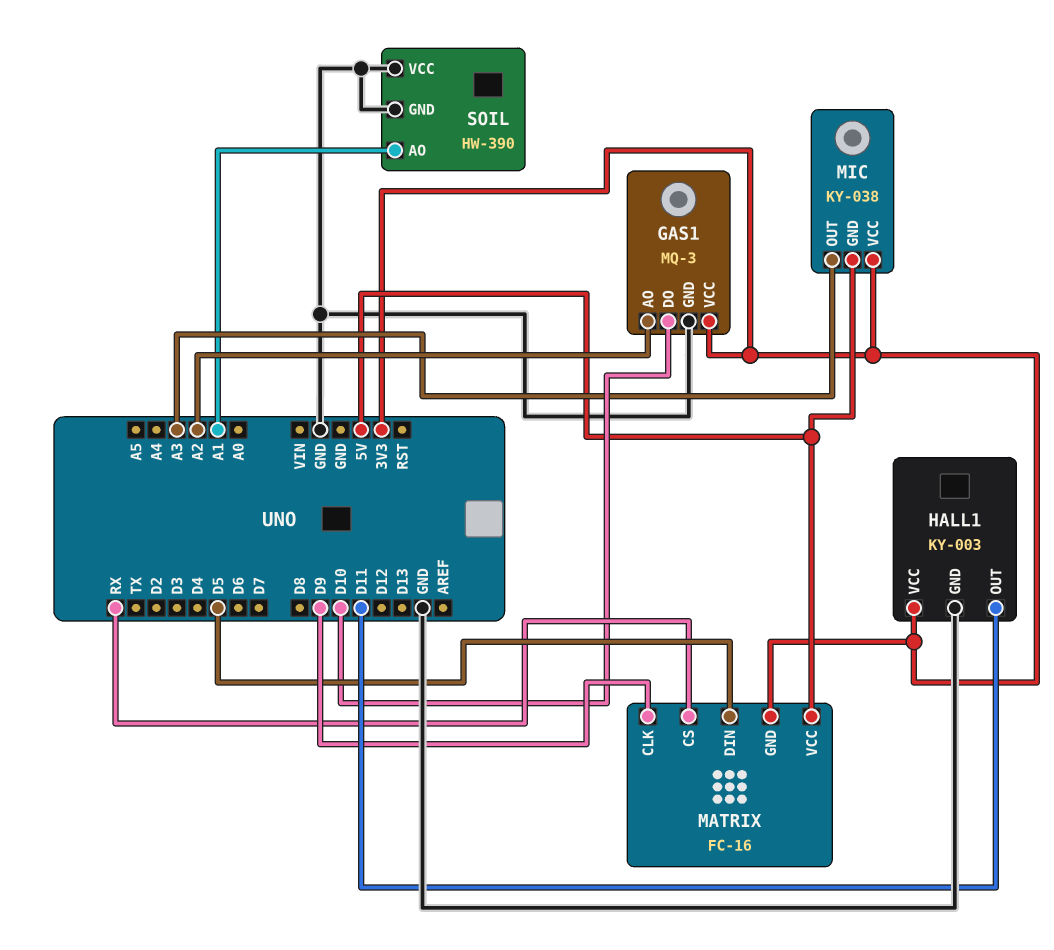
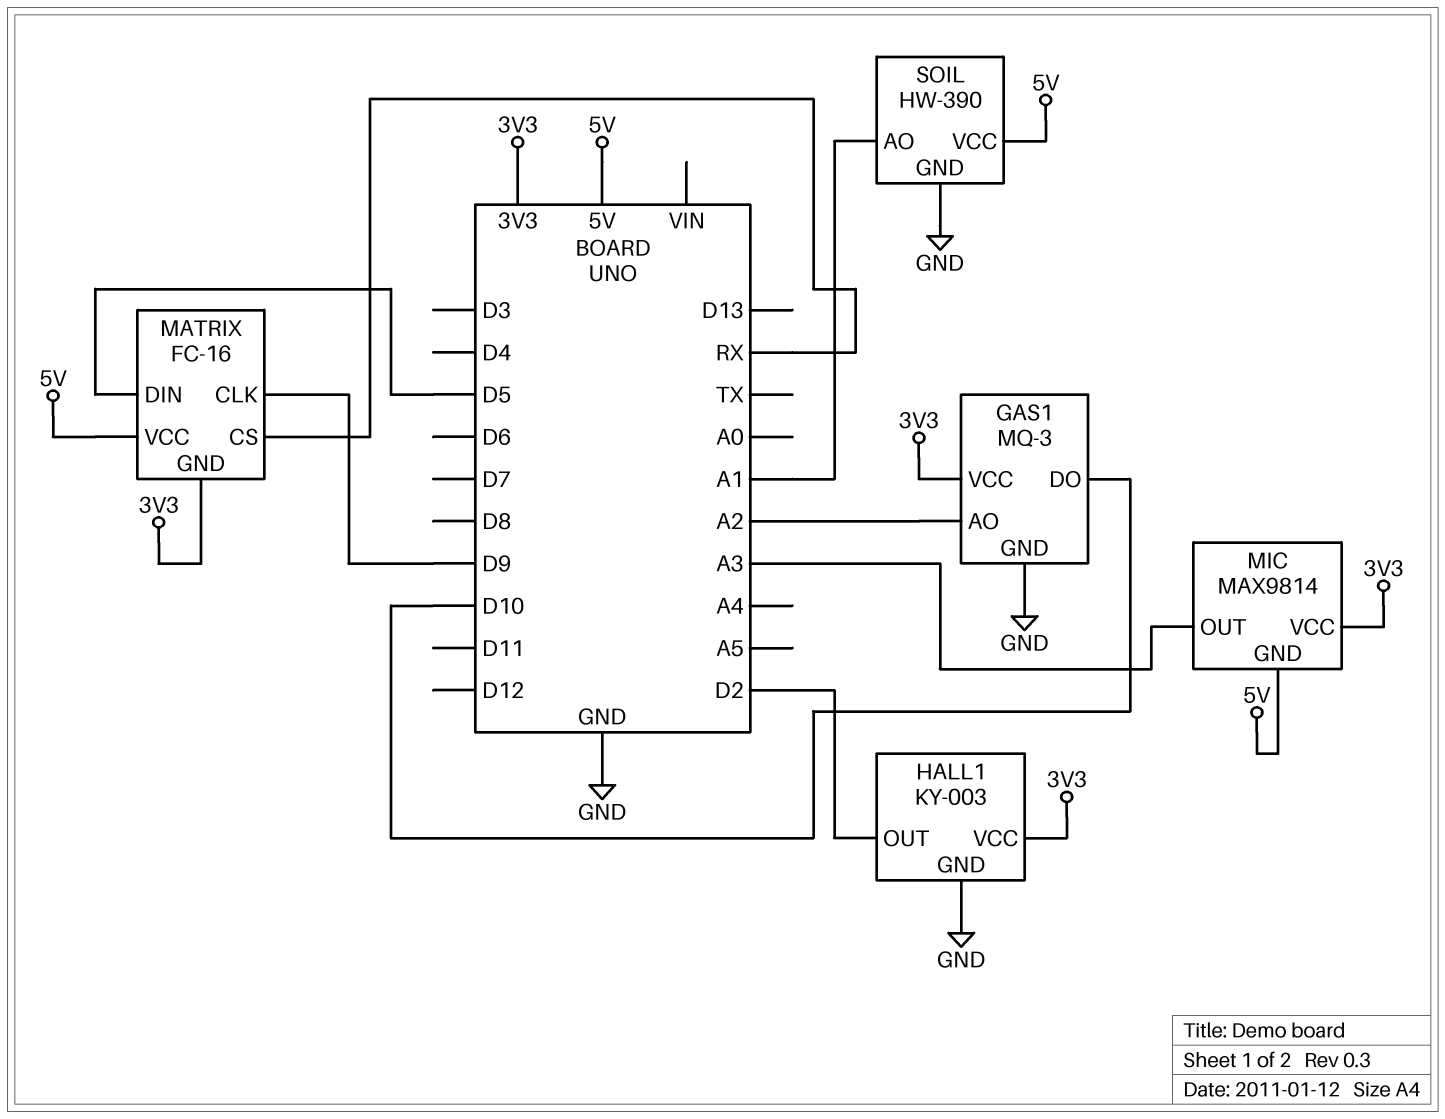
HALL1 pin OUT: D11 -> D2
MIC: KY-038 -> MAX9814
SOIL pin VCC: GND -> 5V

